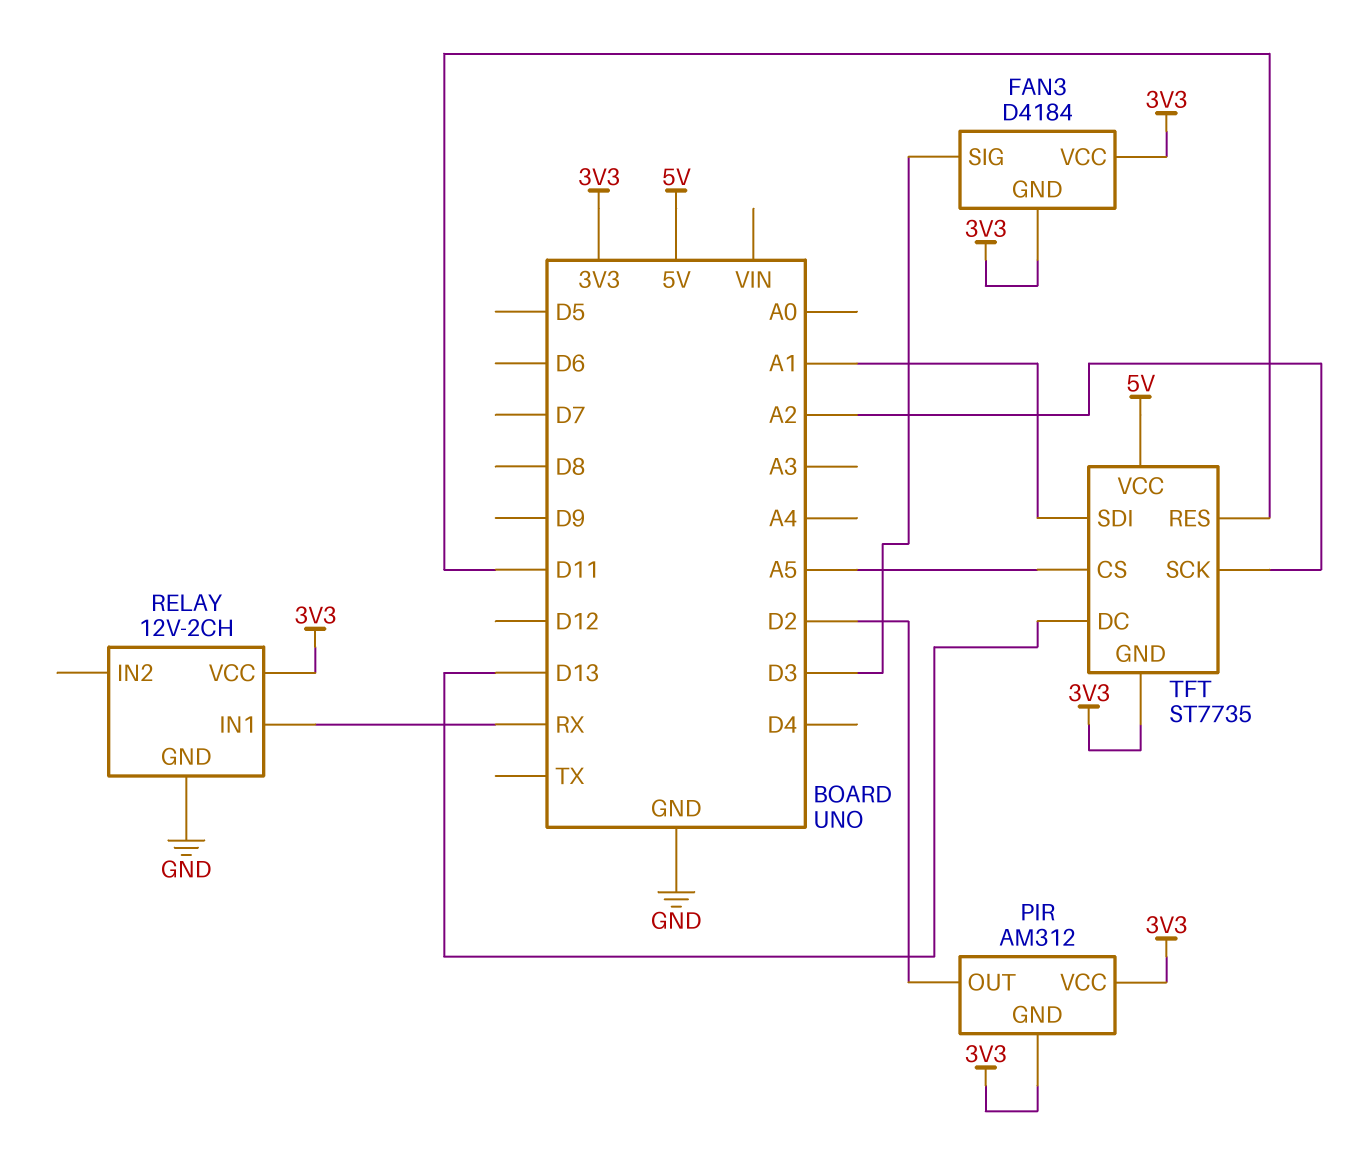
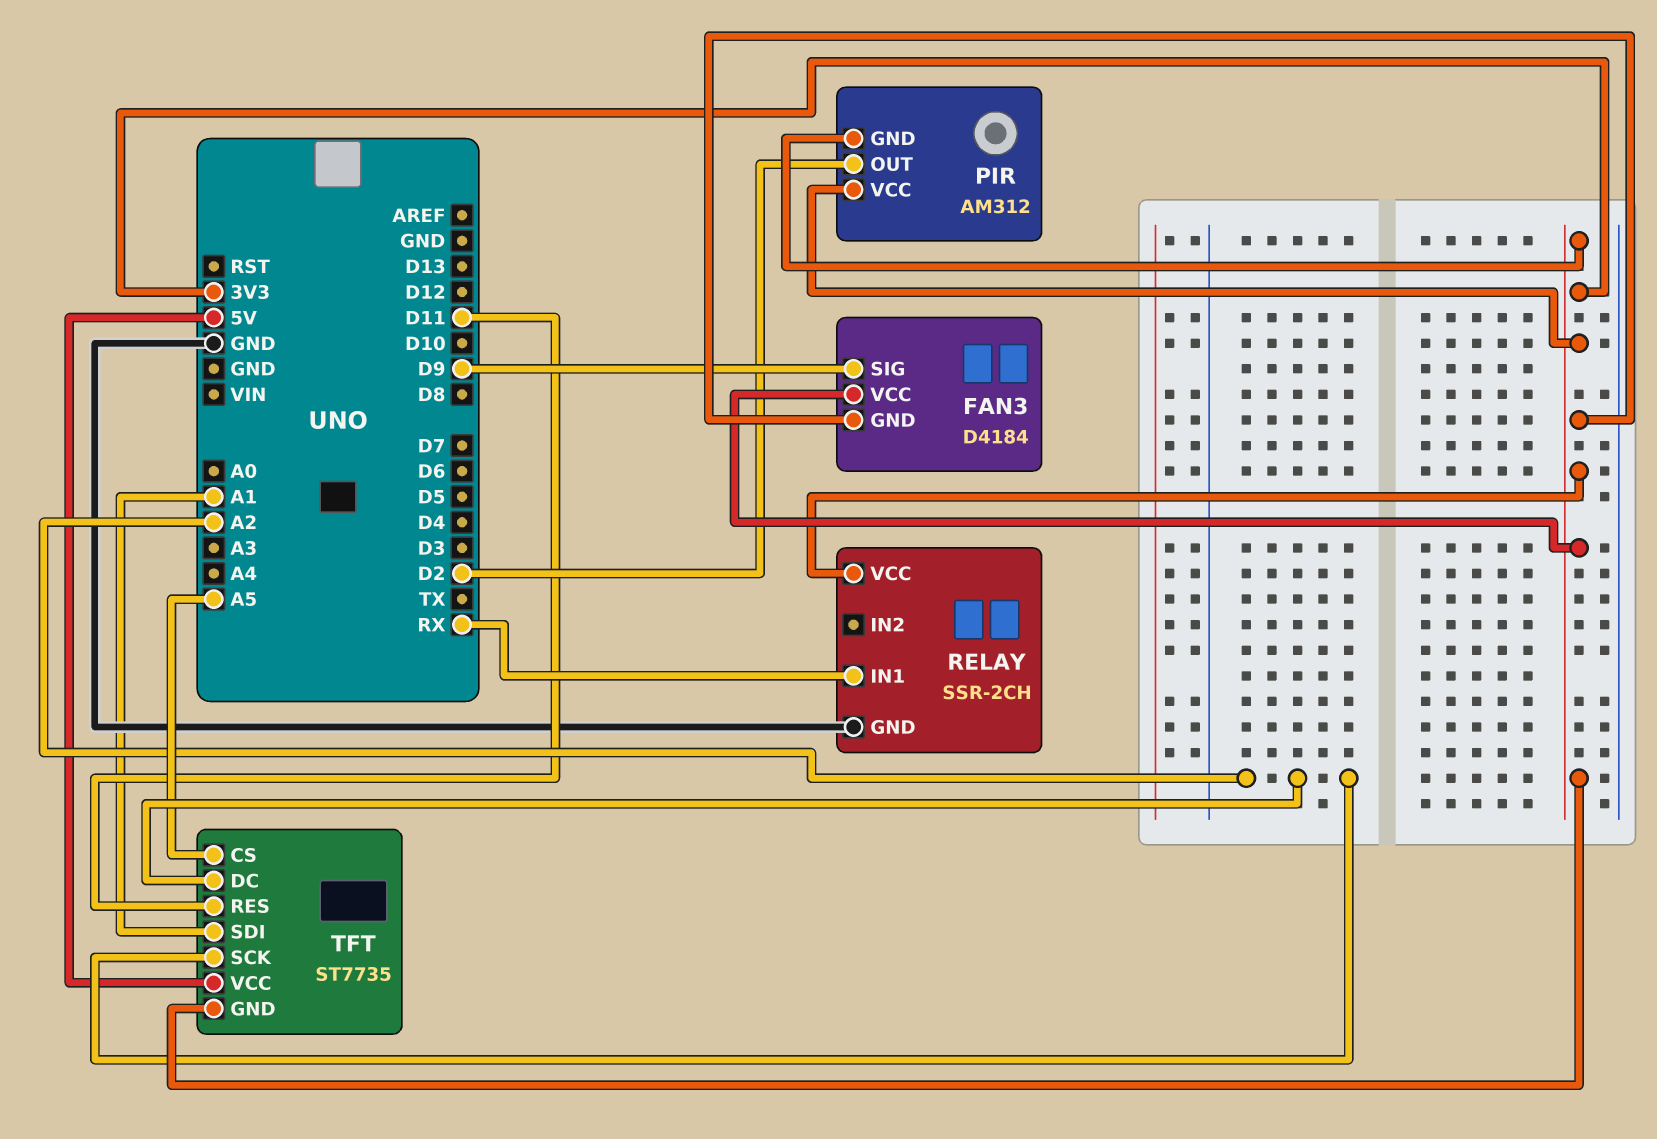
FAN3 pin SIG: D3 -> D9
RELAY: 12V-2CH -> SSR-2CH
TFT pin DC: D13 -> A2

